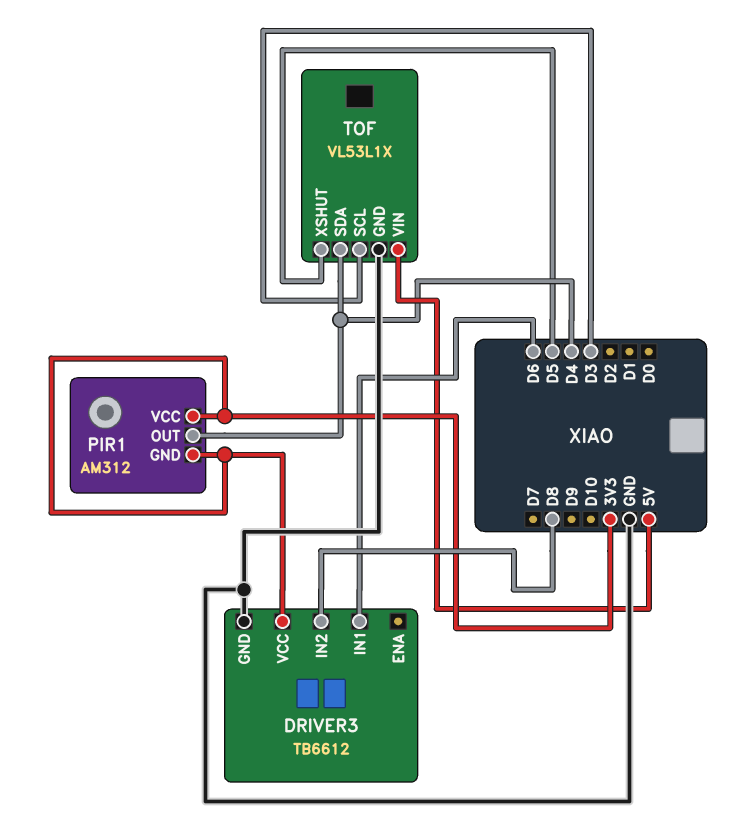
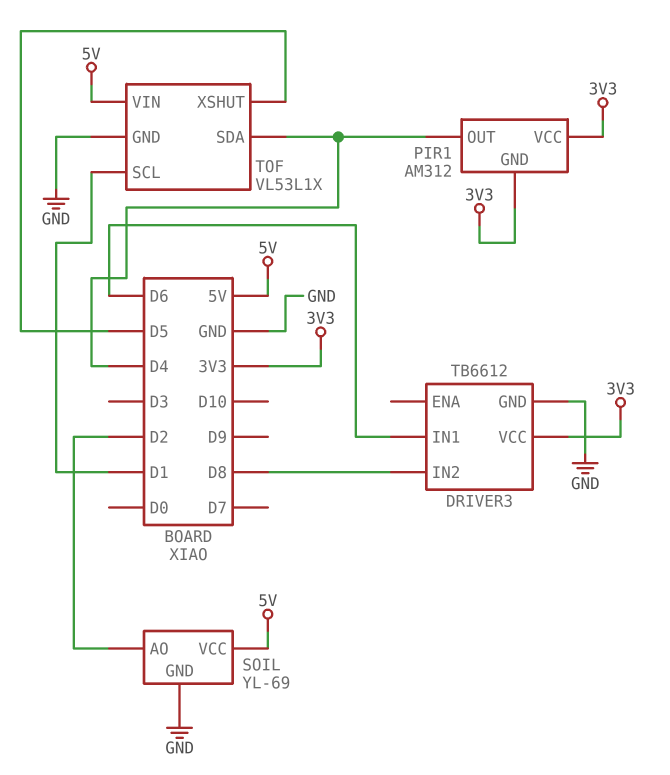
SOIL: none -> YL-69
SOIL pin AO: none -> D2
SOIL pin GND: none -> GND
SOIL pin VCC: none -> 5V
TOF pin SCL: D3 -> D1

